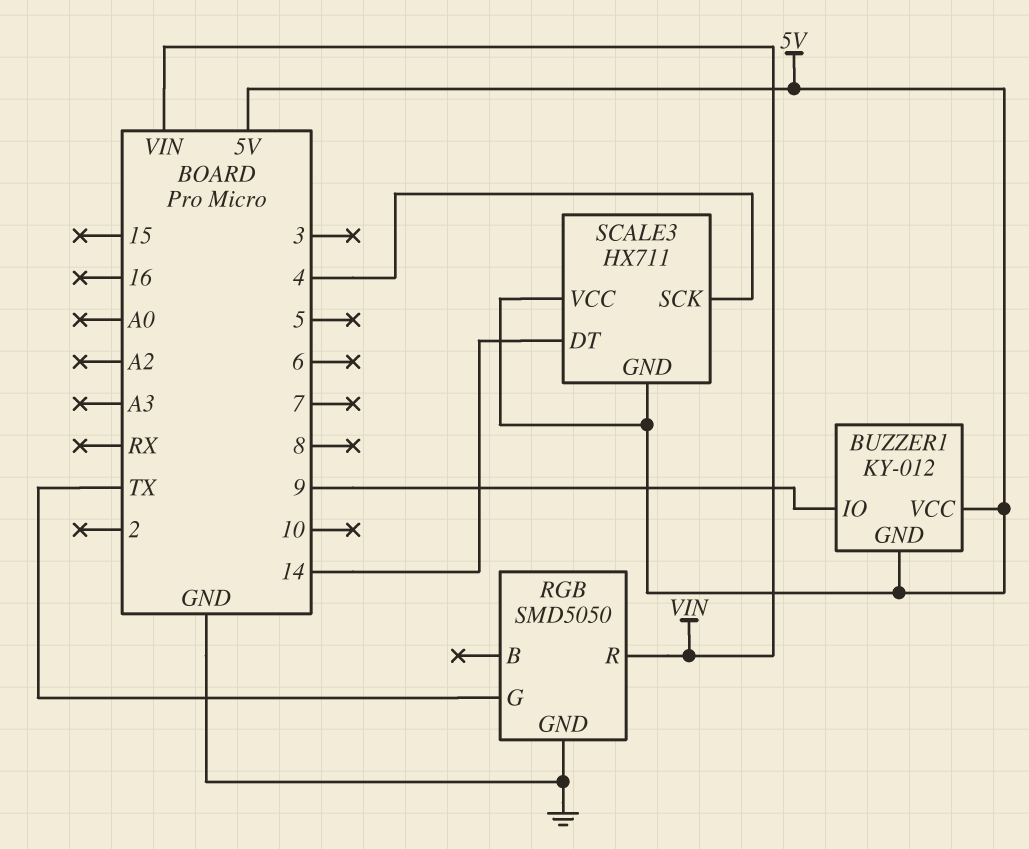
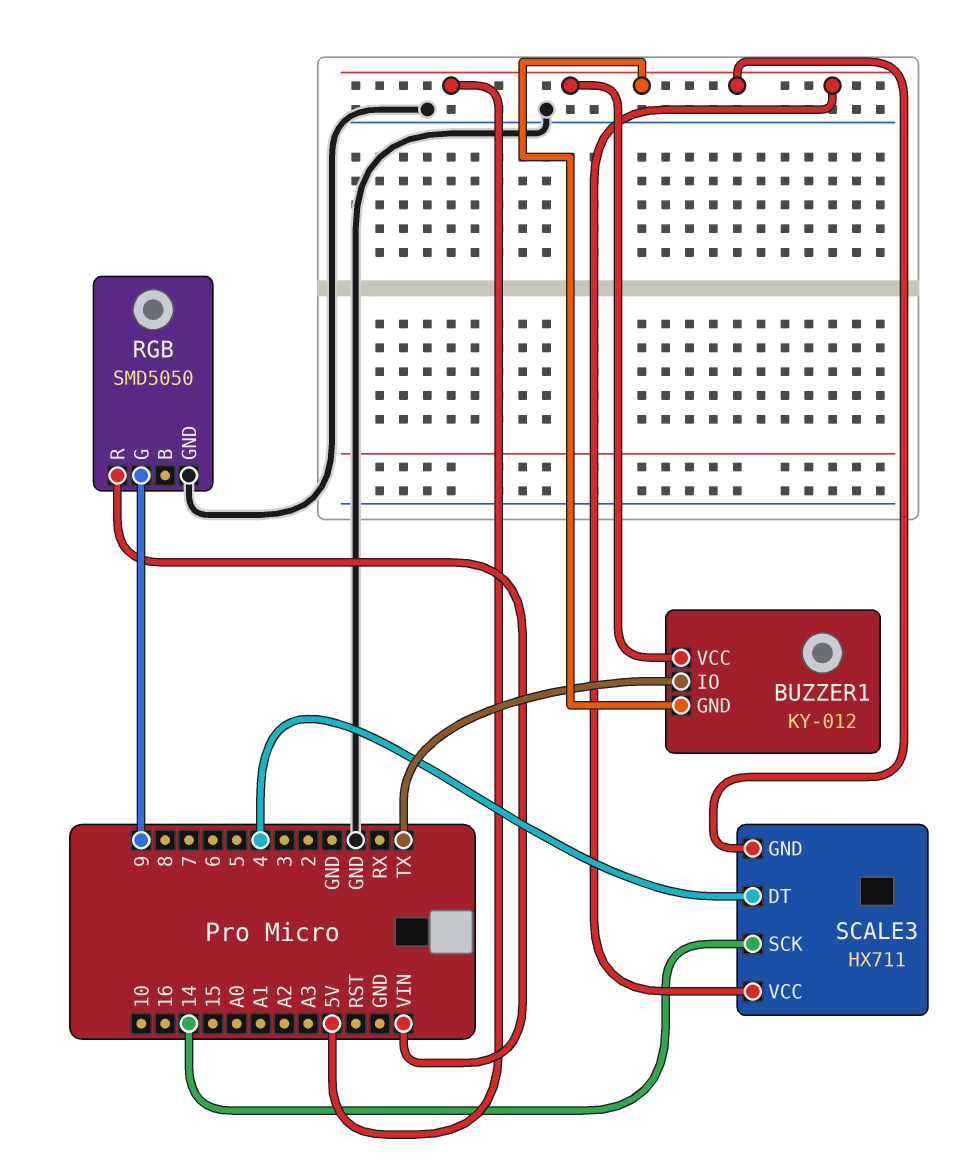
BUZZER1 pin IO: 9 -> TX
RGB pin G: TX -> 9
SCALE3 pin DT: 14 -> 4
SCALE3 pin SCK: 4 -> 14

